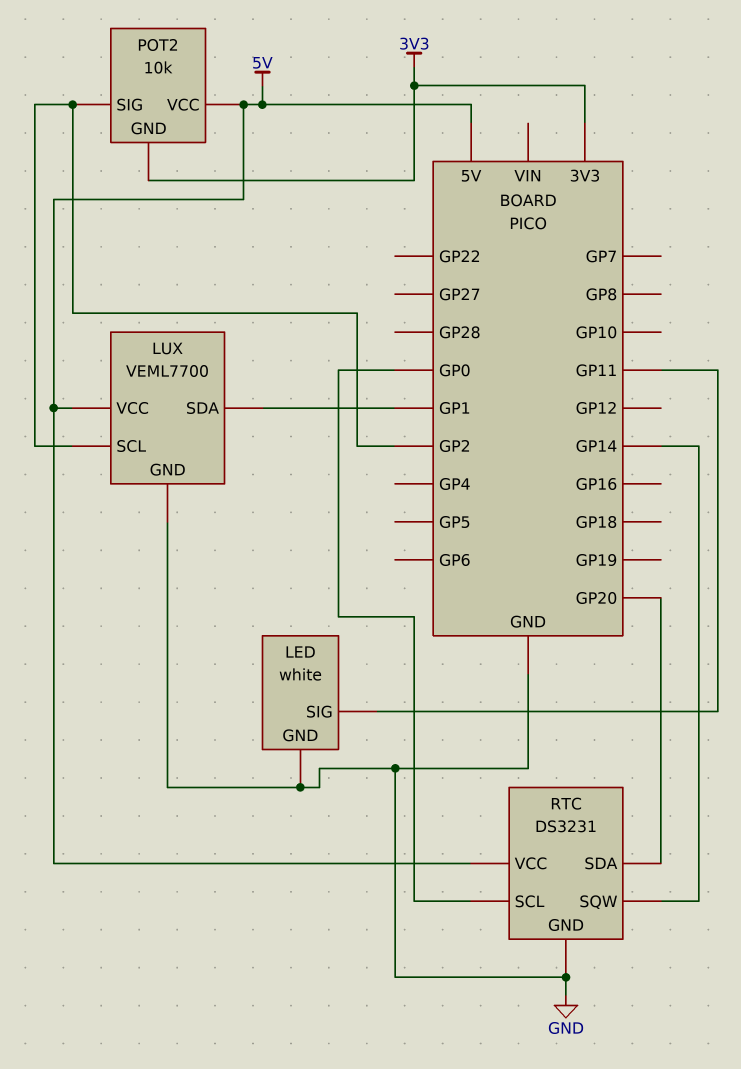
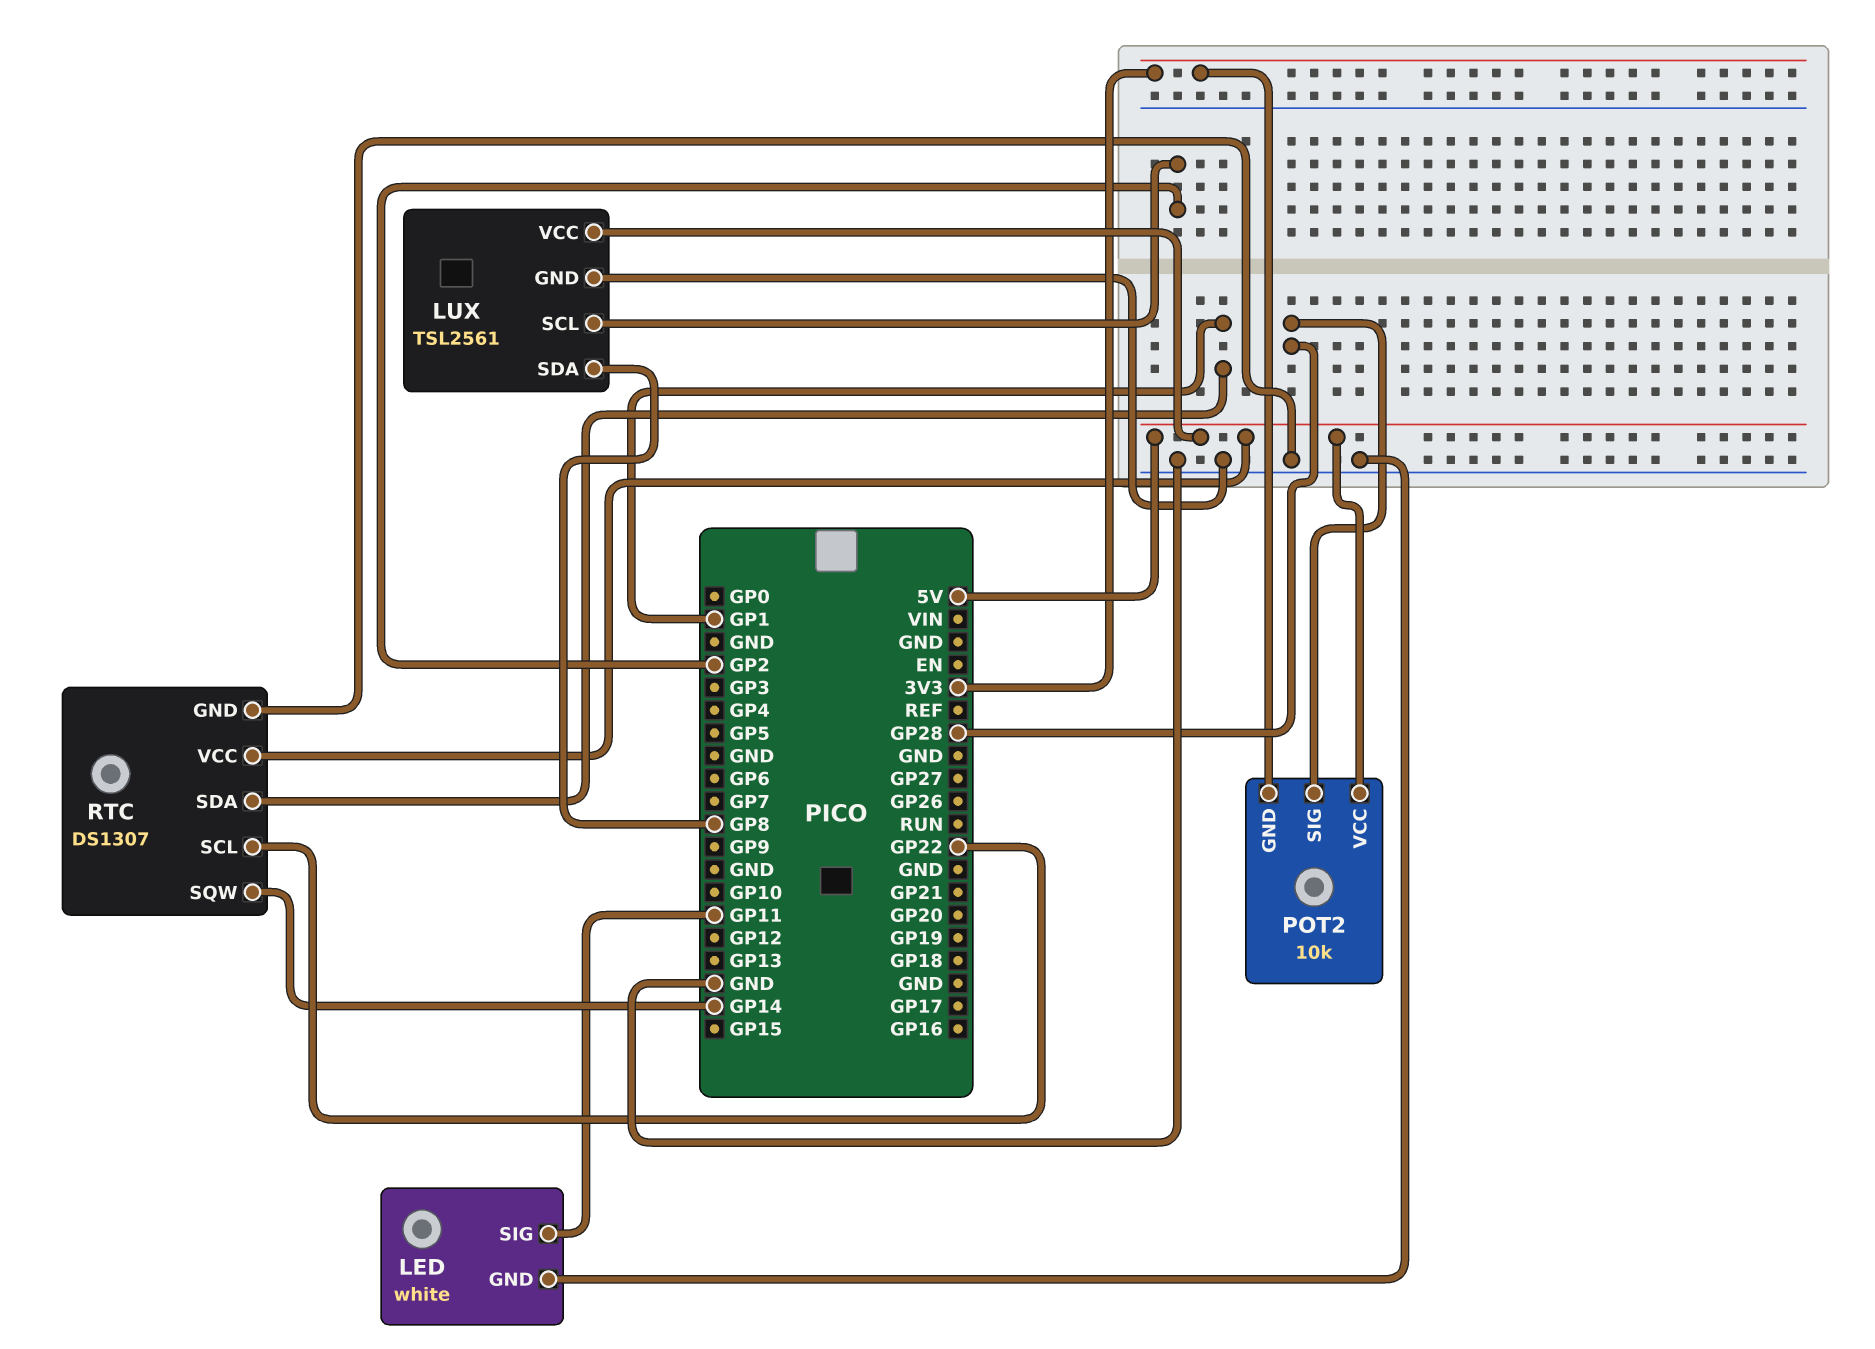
LUX: VEML7700 -> TSL2561
LUX pin SDA: GP1 -> GP8
POT2 pin SIG: GP2 -> GP28
RTC: DS3231 -> DS1307
RTC pin SCL: GP0 -> GP22
RTC pin SDA: GP20 -> GP1

